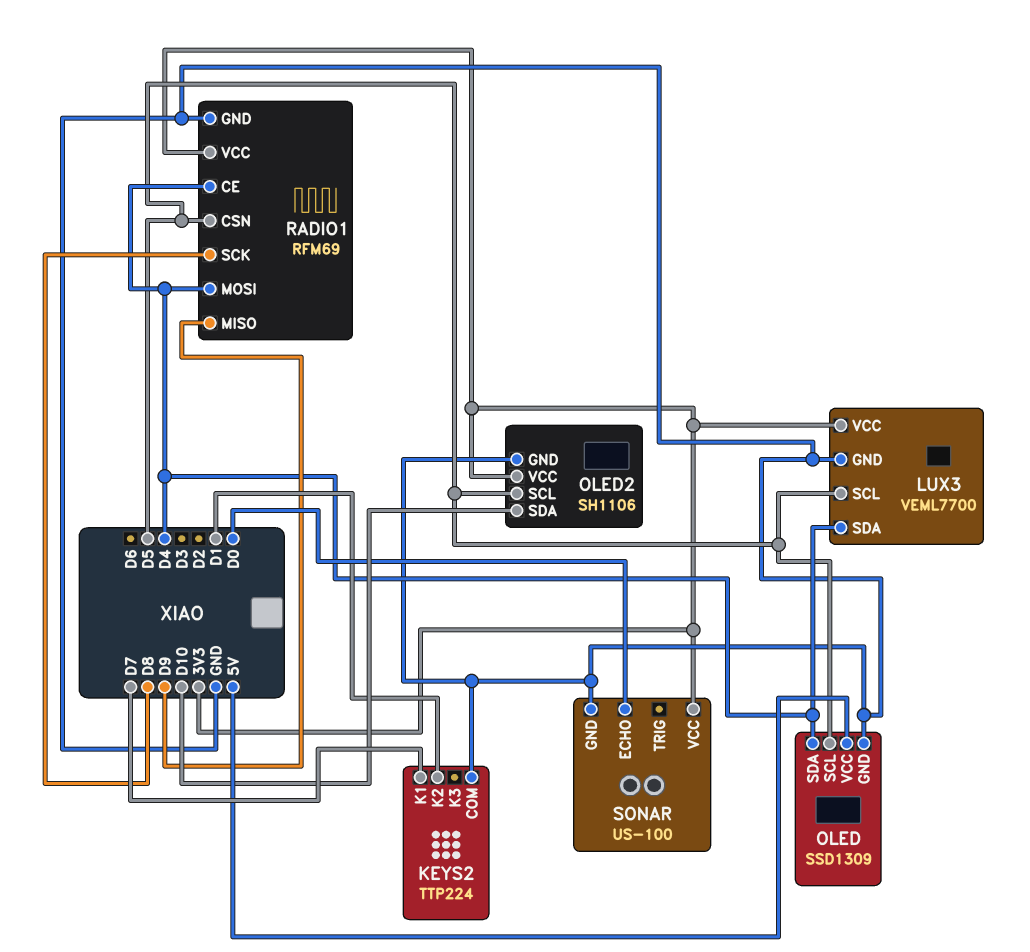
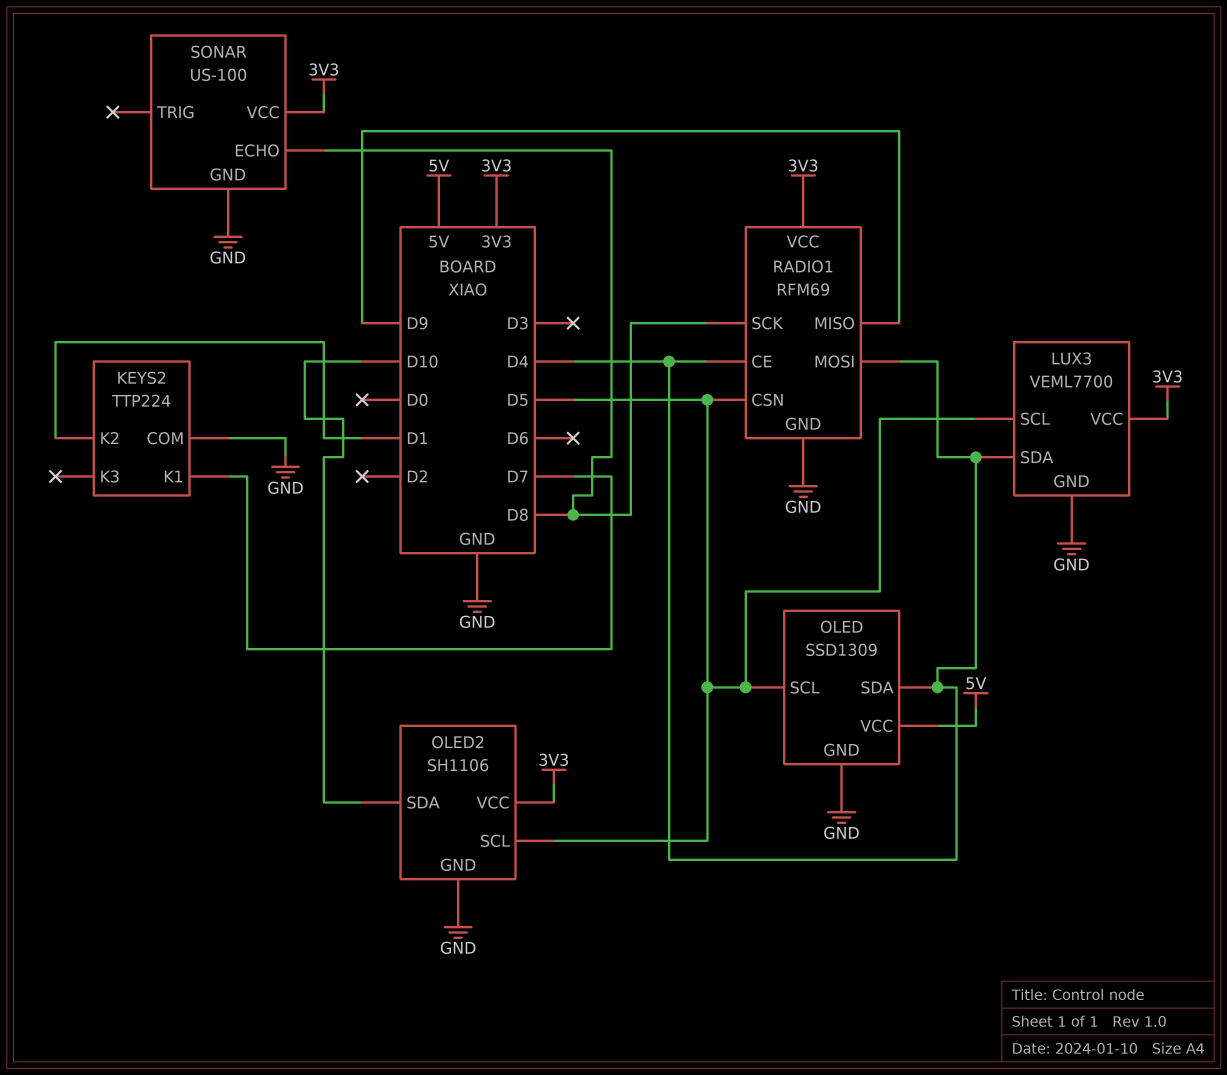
SONAR pin ECHO: D0 -> D8

